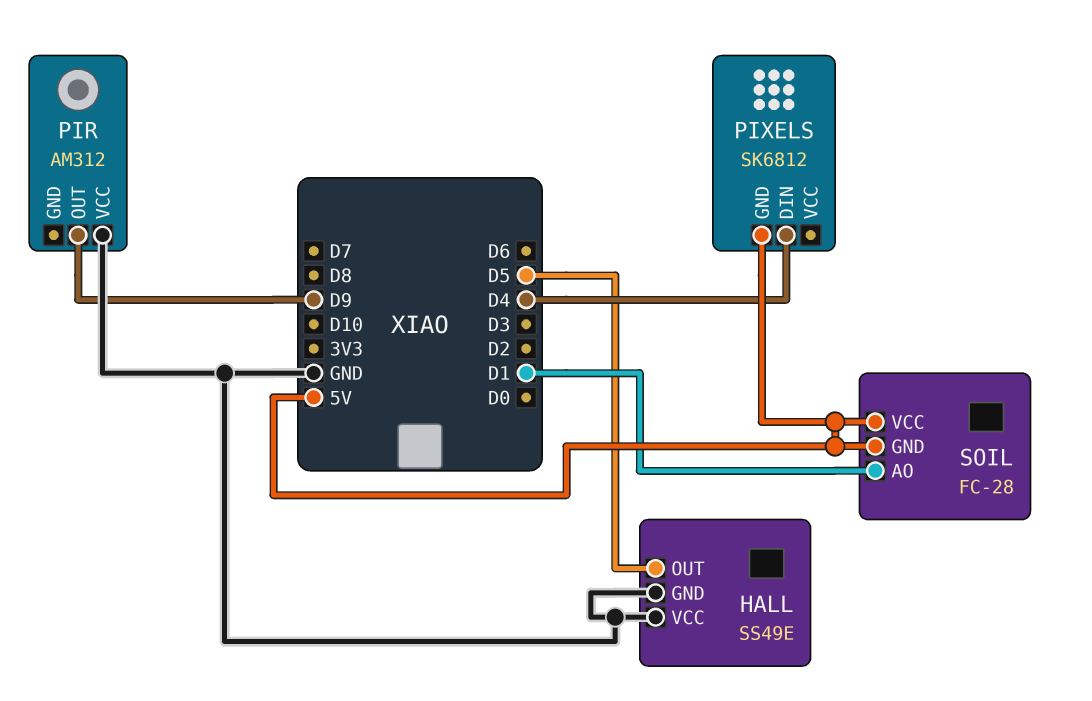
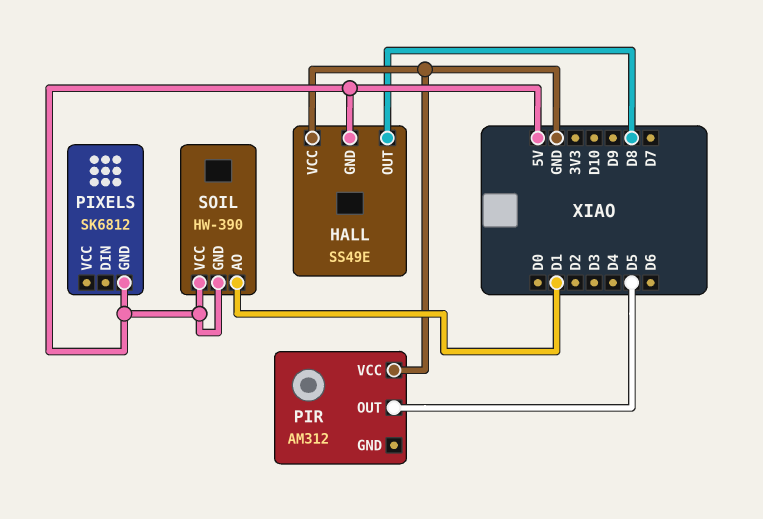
HALL pin GND: GND -> 5V
HALL pin OUT: D5 -> D8
PIR pin OUT: D9 -> D5
PIXELS pin DIN: D4 -> none
SOIL: FC-28 -> HW-390

